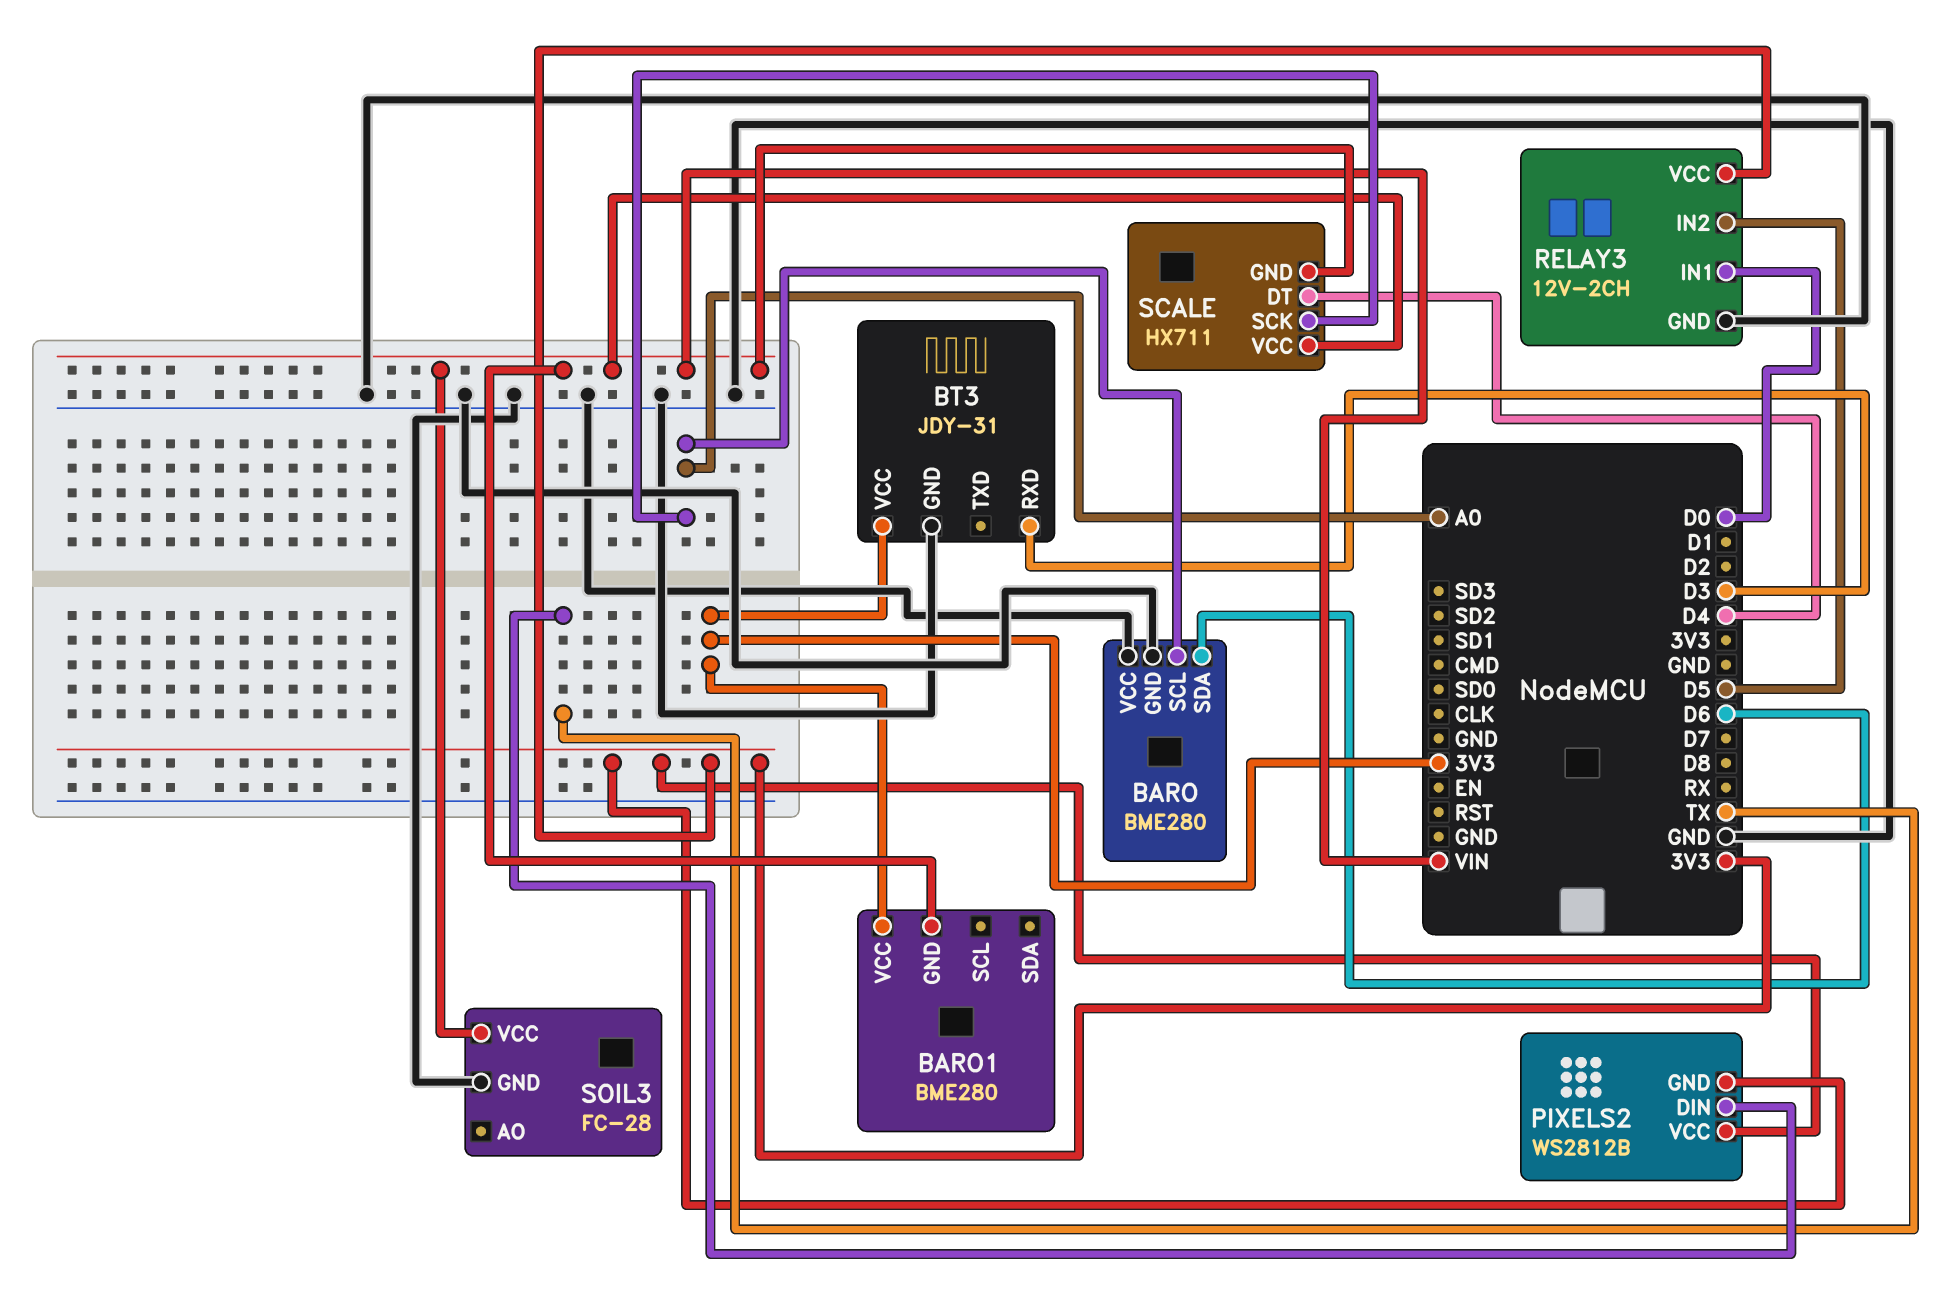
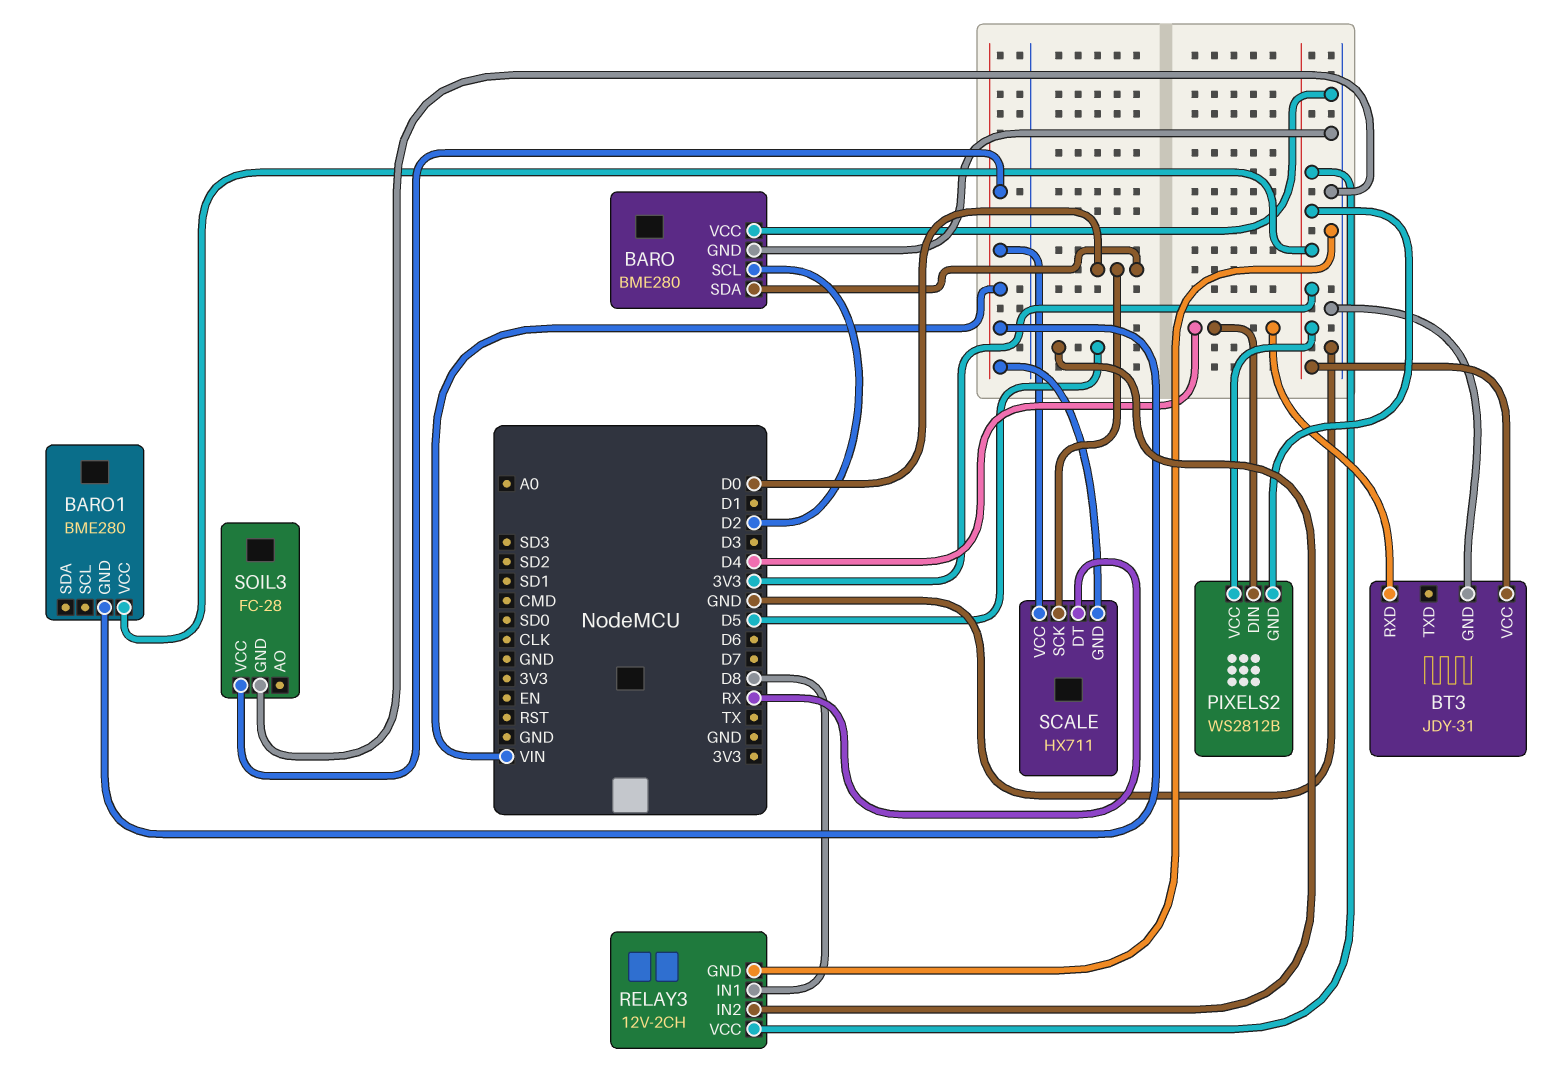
BARO pin SCL: A0 -> D2
BARO pin SDA: D6 -> D0
BT3 pin RXD: D3 -> D4
PIXELS2 pin DIN: TX -> D4
RELAY3 pin IN1: D0 -> D8
SCALE pin DT: D4 -> RX
SCALE pin SCK: A0 -> D0

